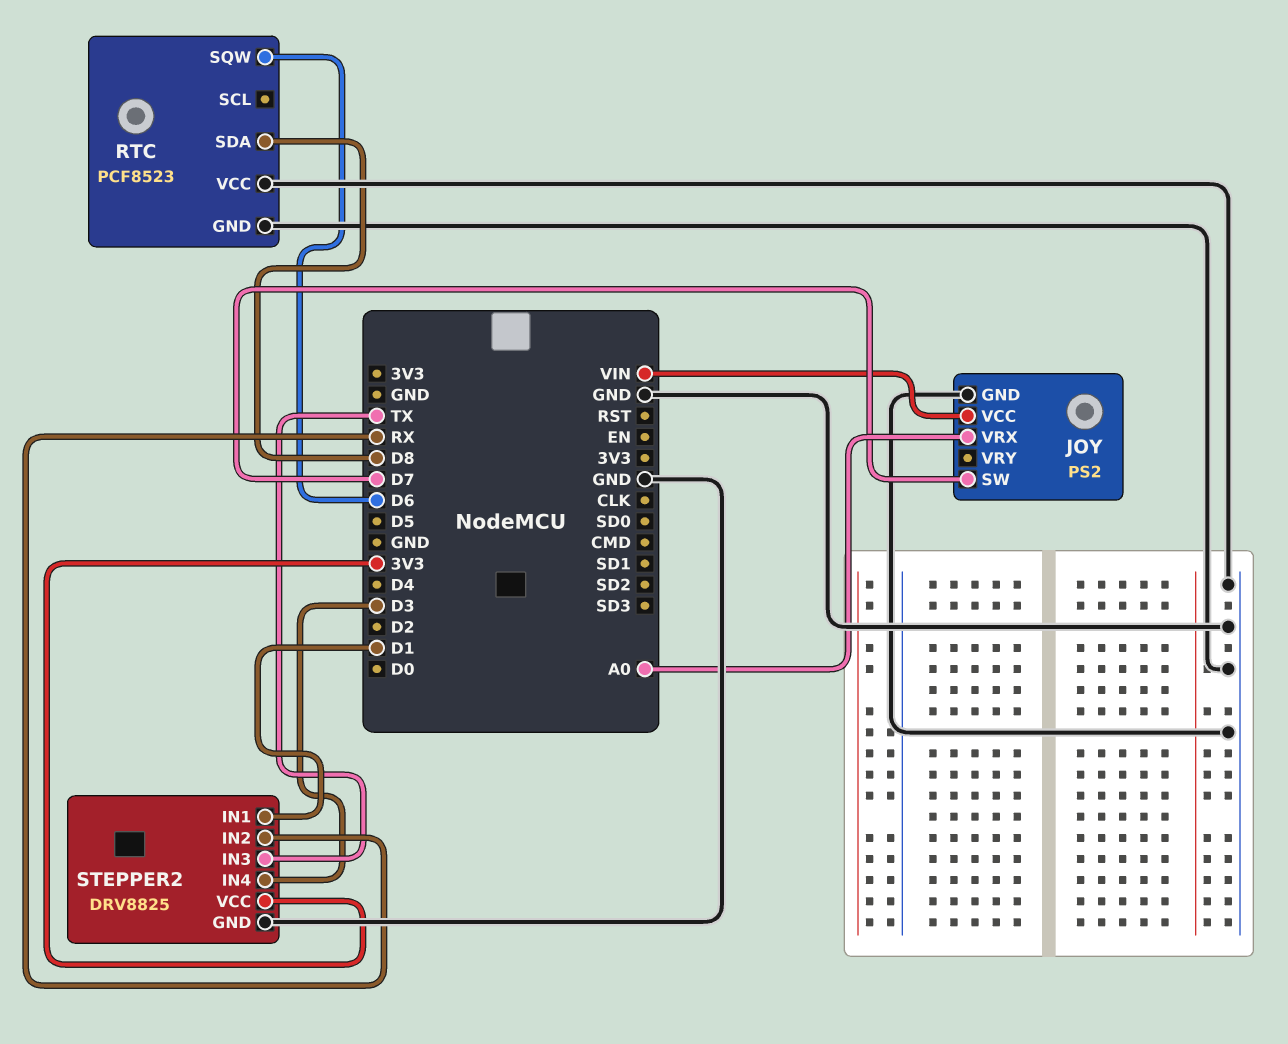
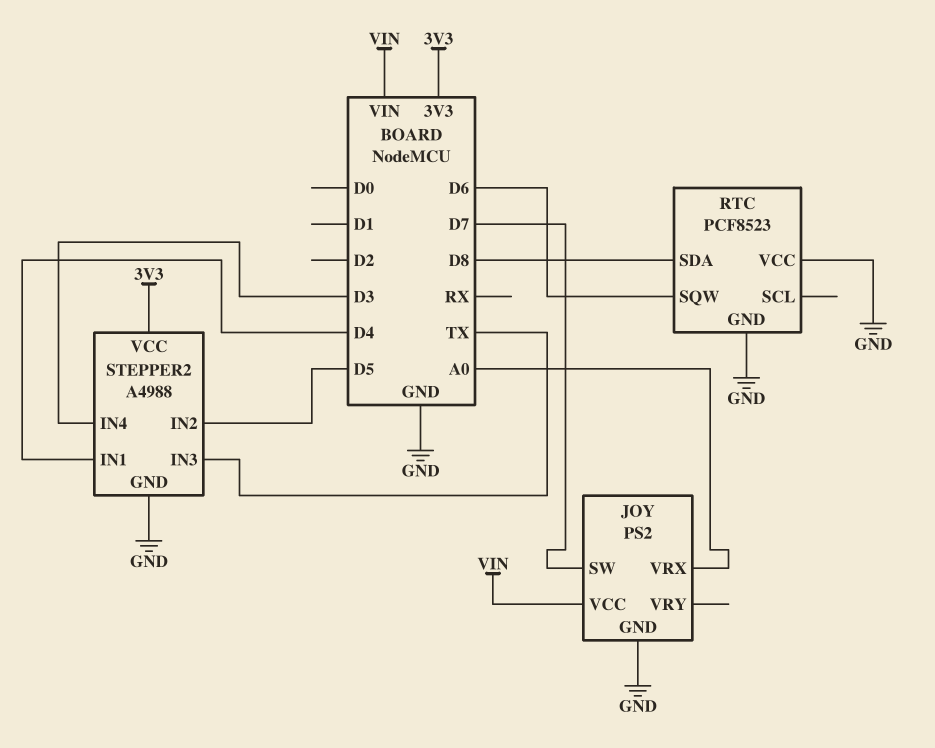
STEPPER2: DRV8825 -> A4988
STEPPER2 pin IN1: D1 -> D4
STEPPER2 pin IN2: RX -> D5

